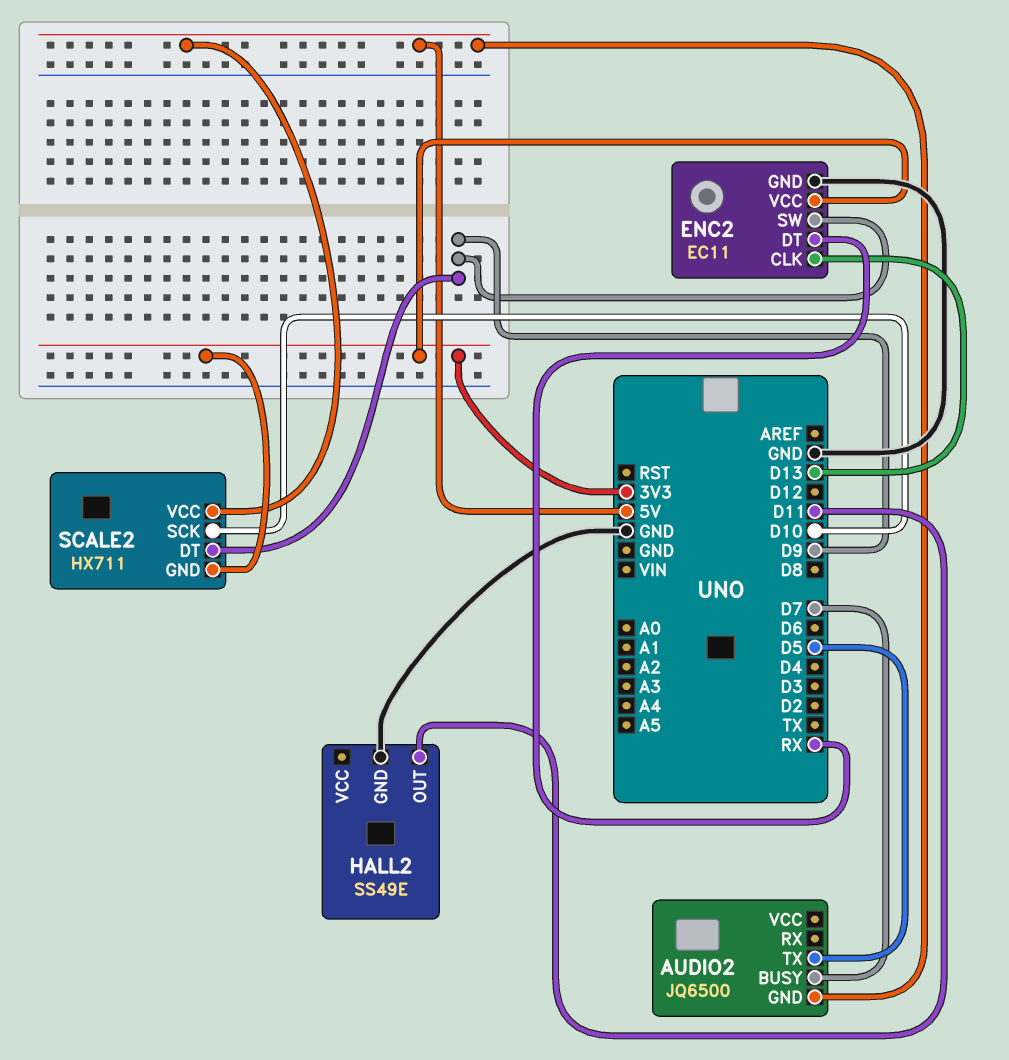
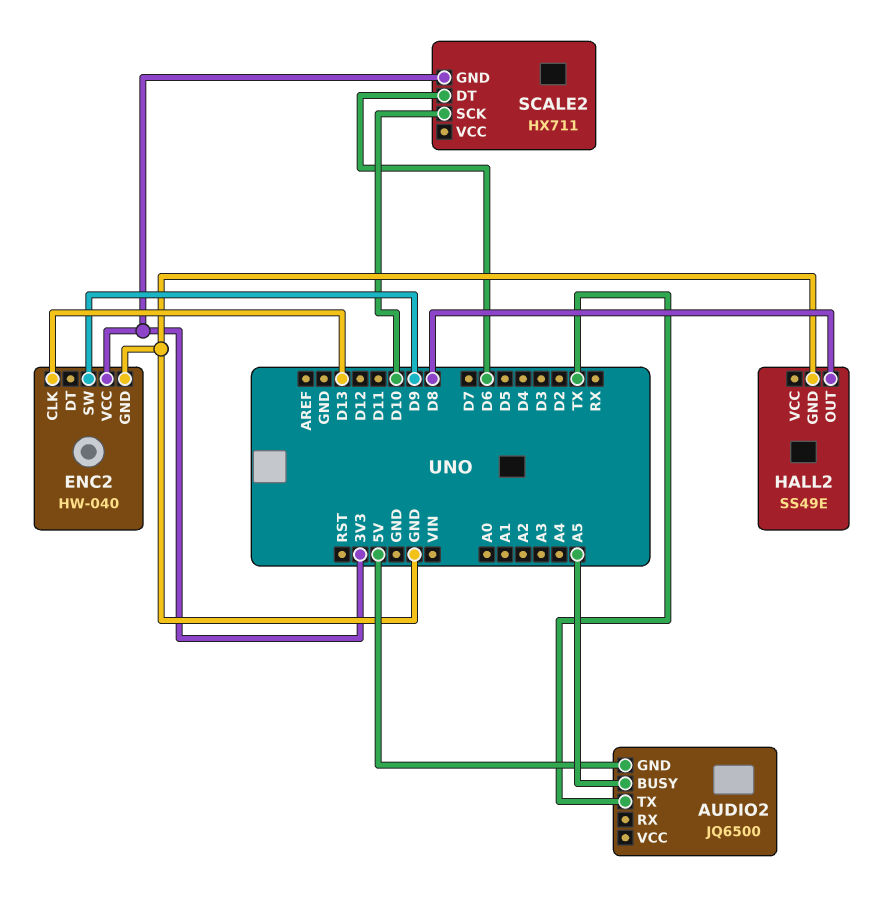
AUDIO2 pin BUSY: D7 -> A5
AUDIO2 pin TX: D5 -> TX
ENC2: EC11 -> HW-040
ENC2 pin DT: RX -> none
HALL2 pin OUT: D11 -> D8
SCALE2 pin DT: D9 -> D6
SCALE2 pin VCC: 5V -> none

